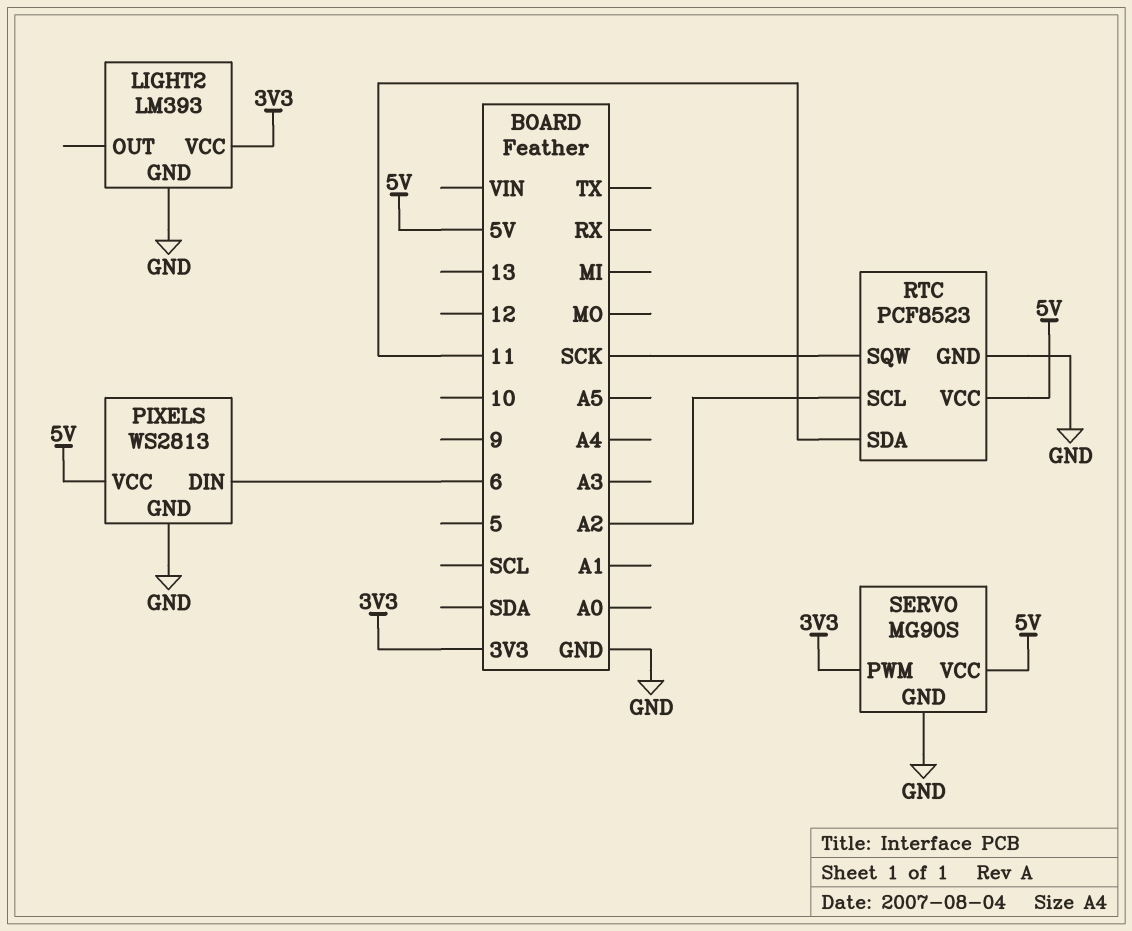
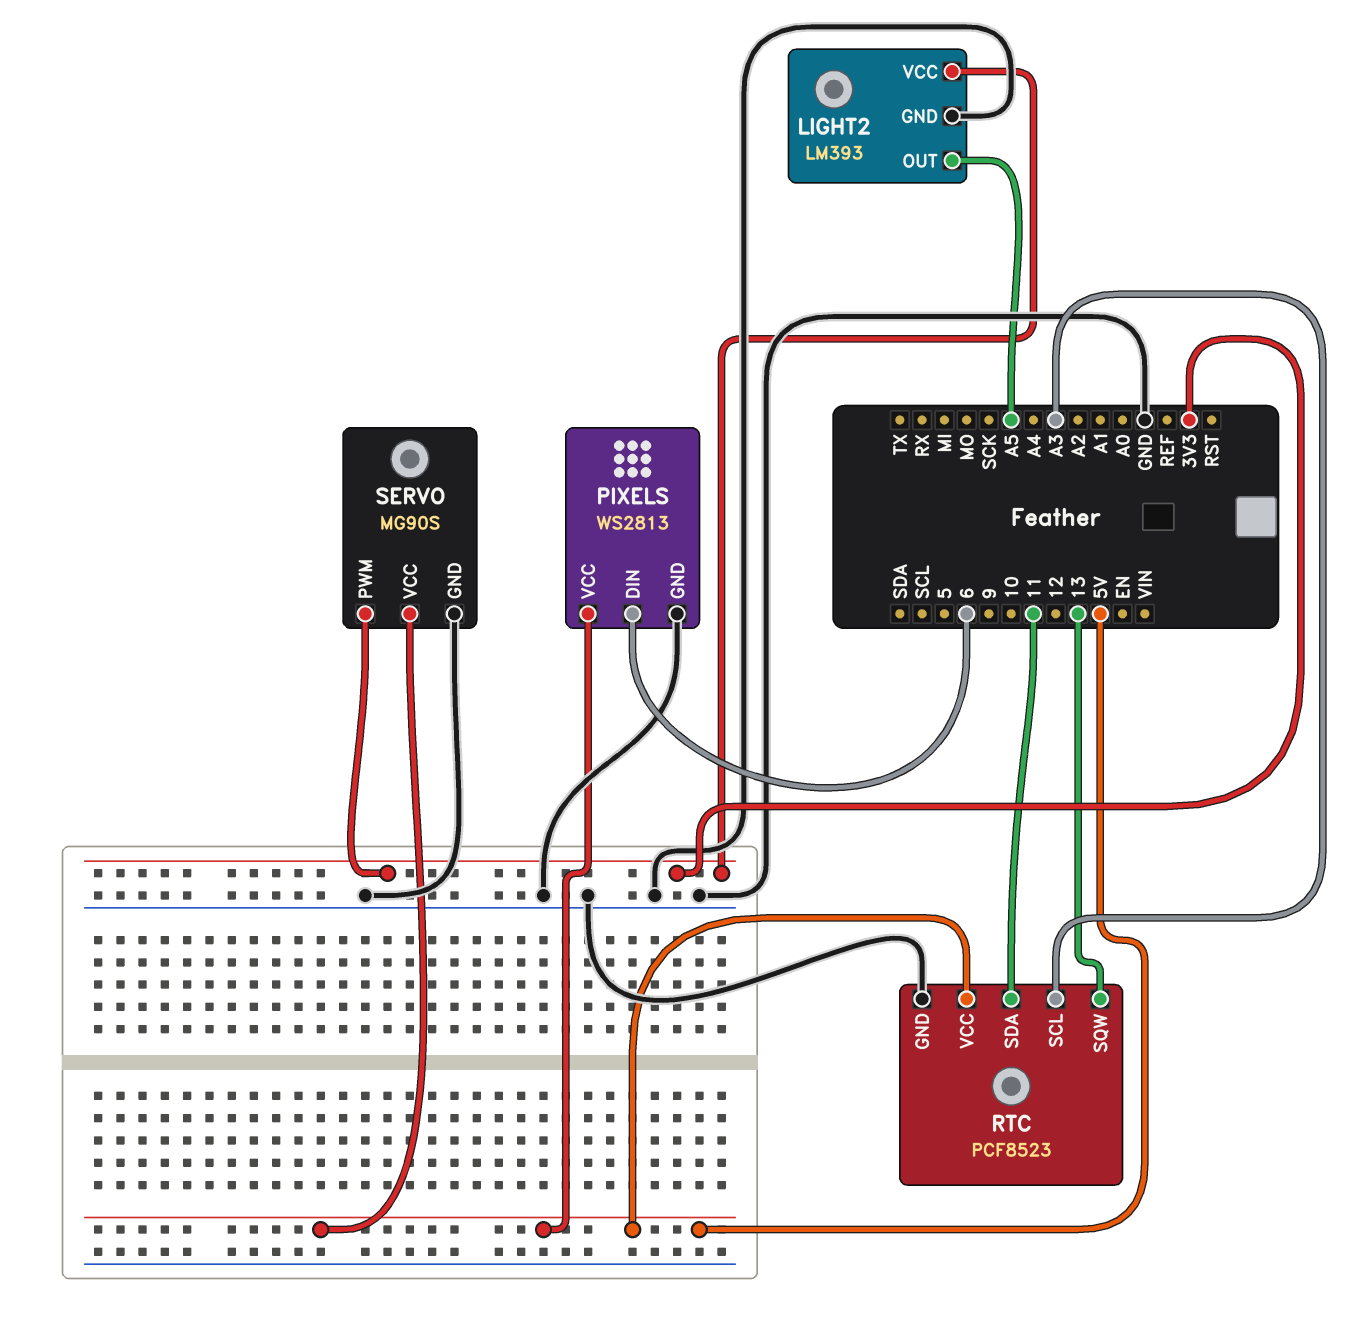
LIGHT2 pin OUT: none -> A5
RTC pin SCL: A2 -> A3
RTC pin SQW: SCK -> 13

